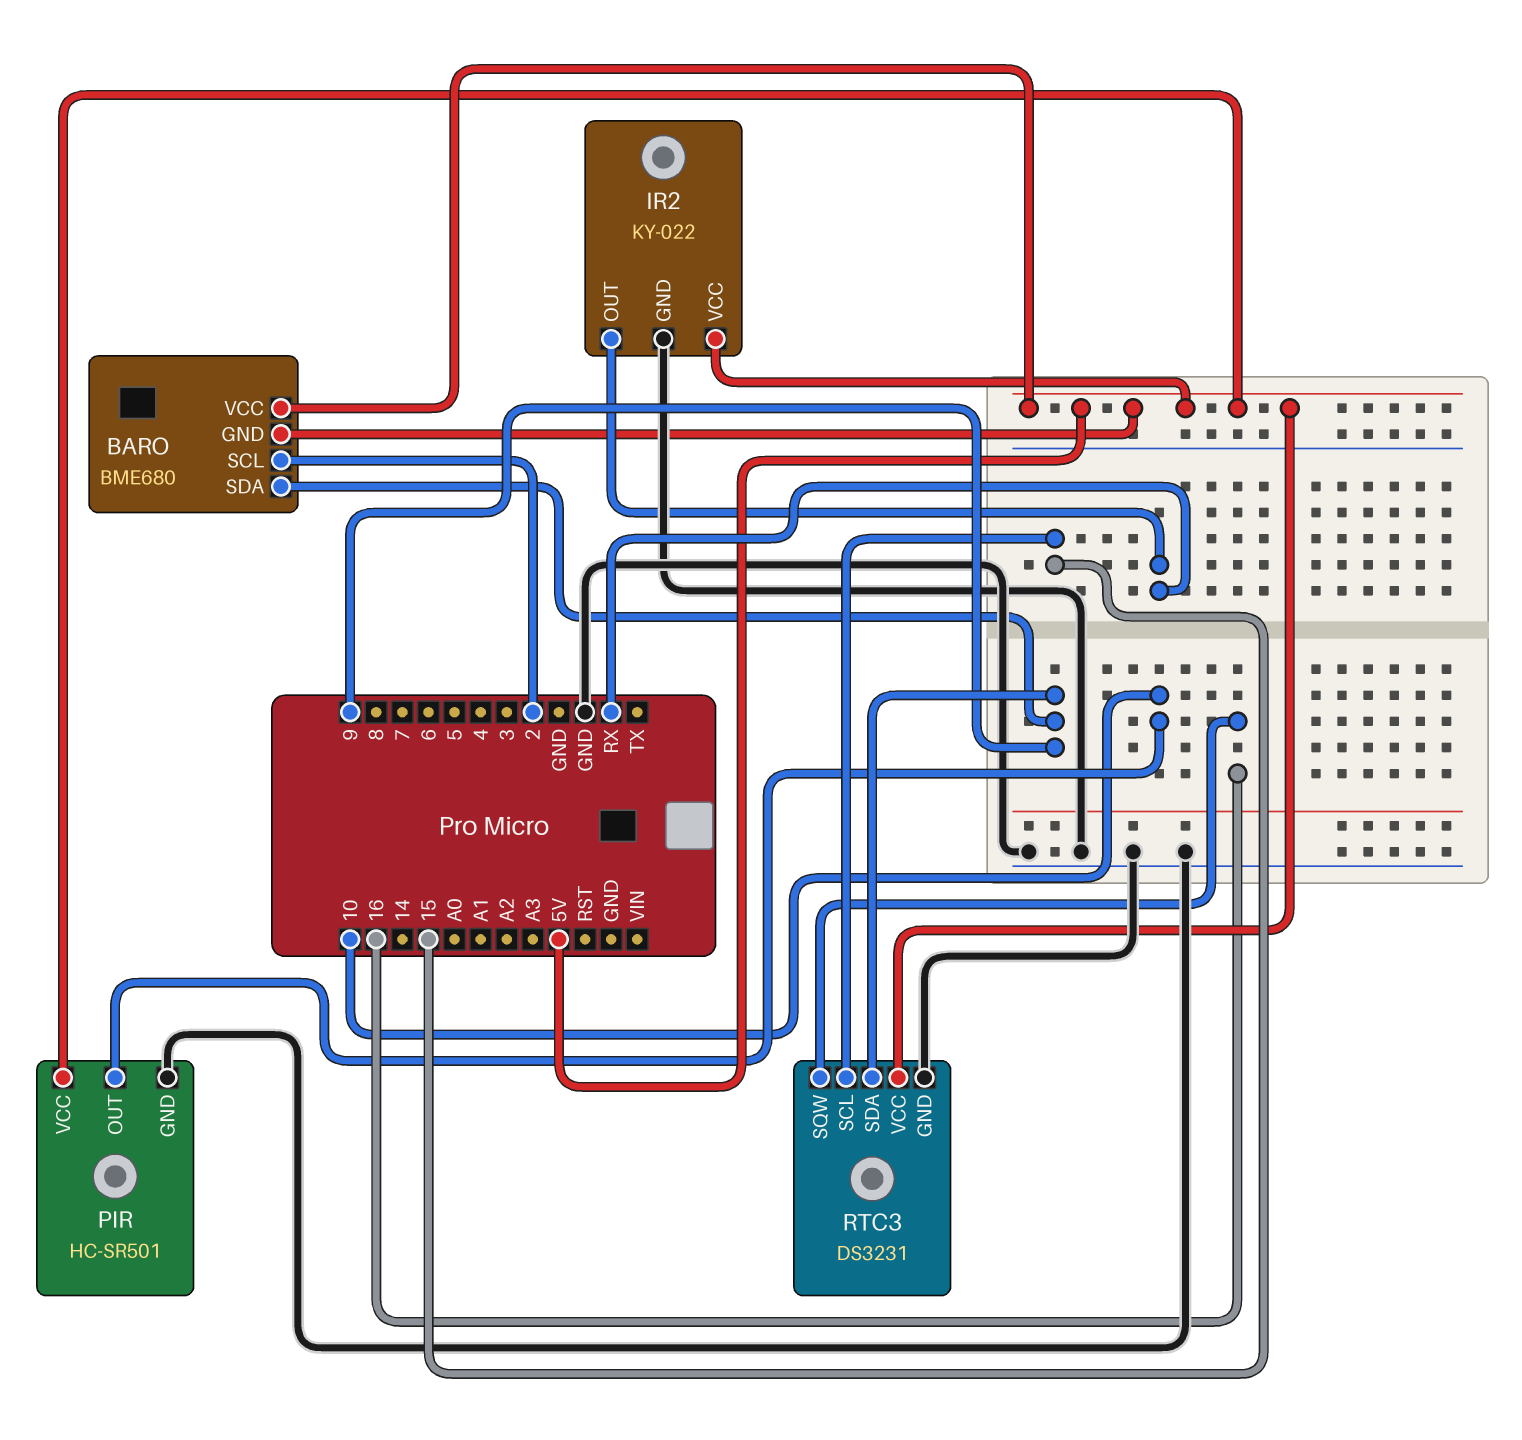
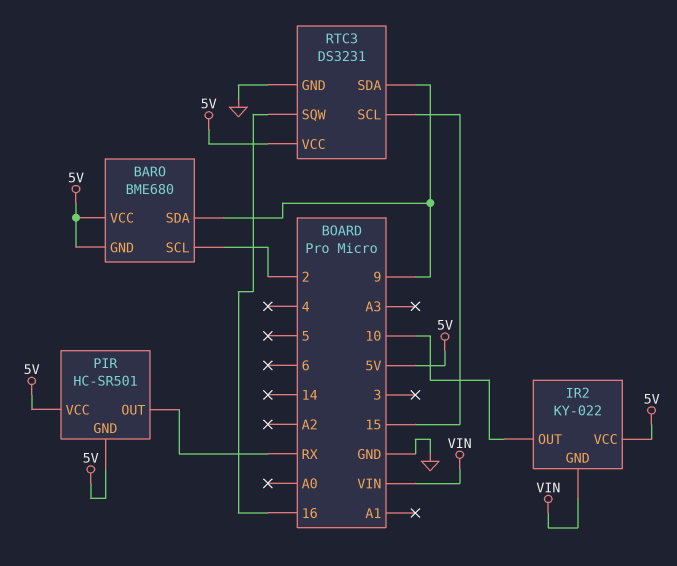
IR2 pin GND: GND -> VIN
IR2 pin OUT: RX -> 10
PIR pin GND: GND -> 5V
PIR pin OUT: 10 -> RX

